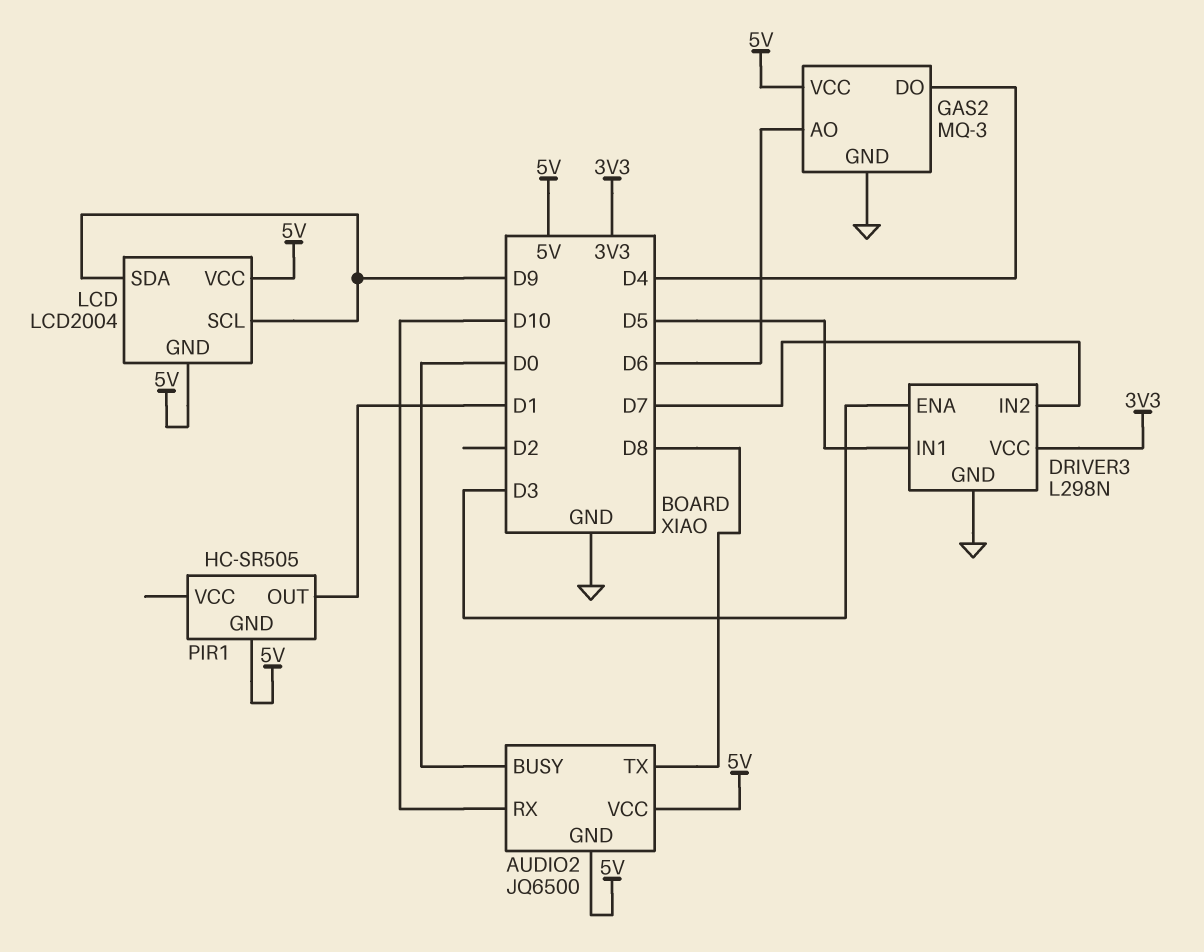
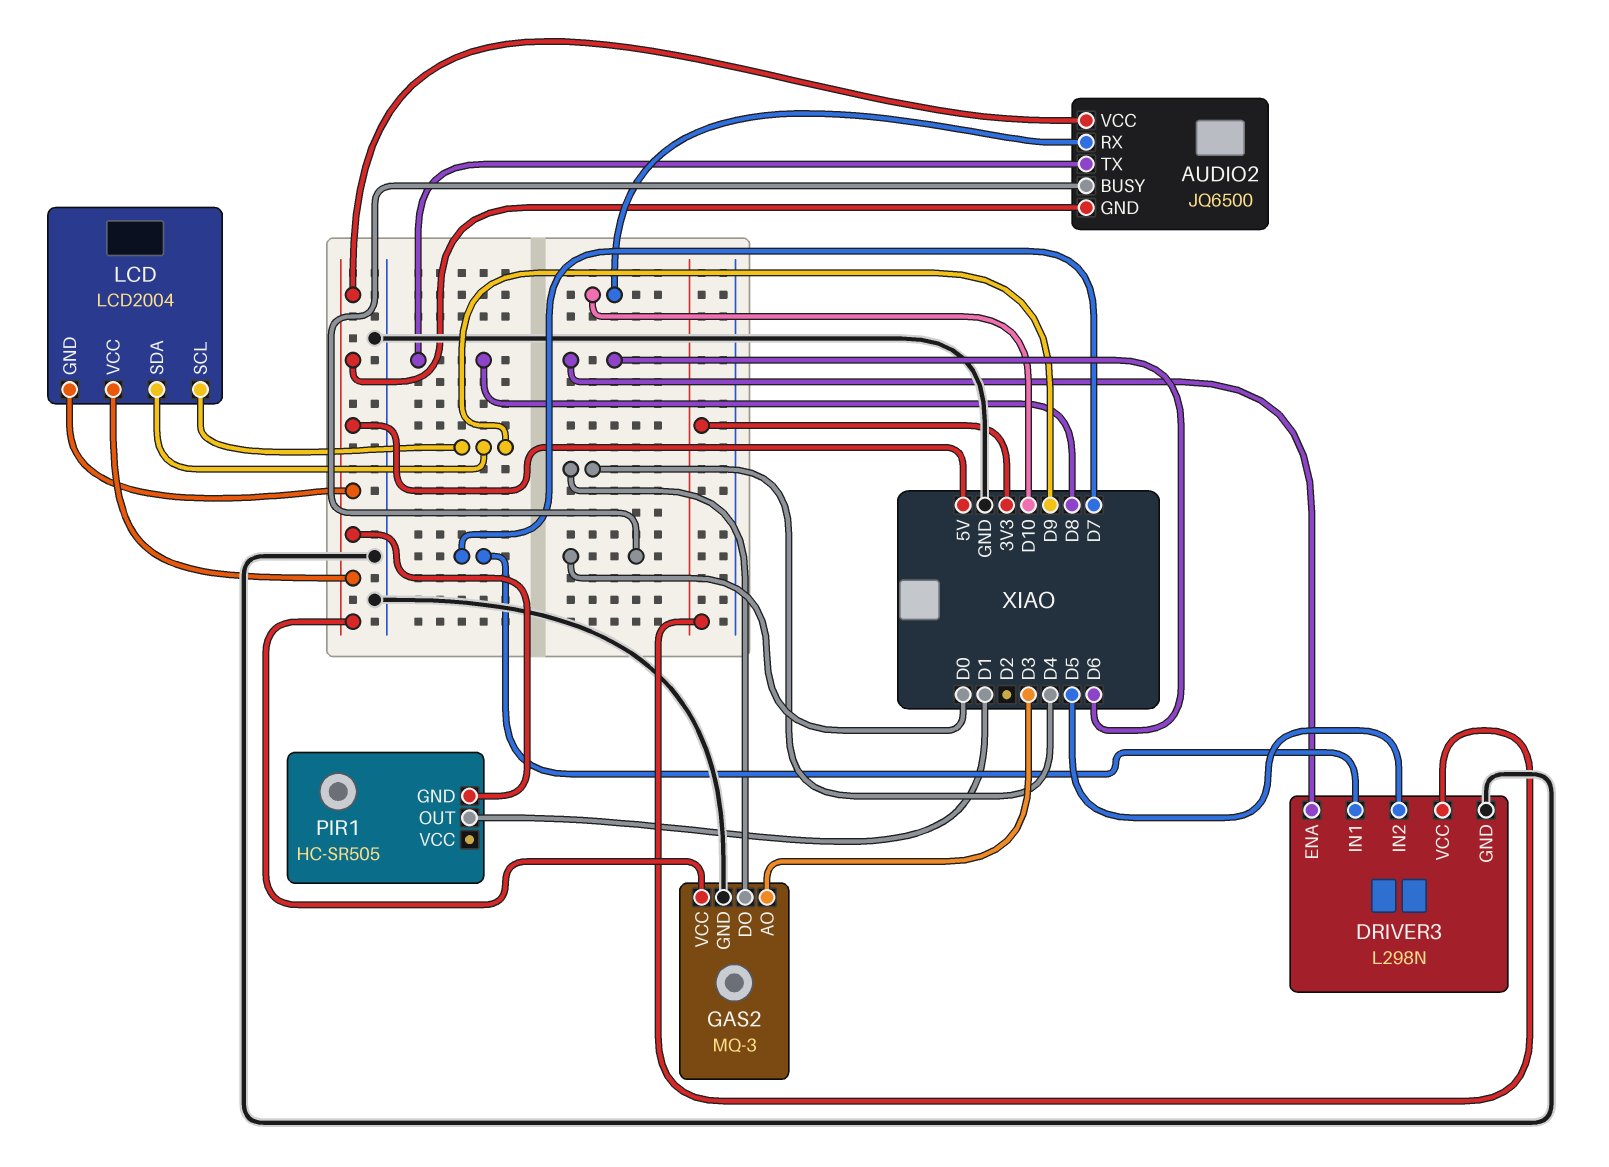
DRIVER3 pin ENA: D3 -> D6
DRIVER3 pin IN1: D5 -> D7
DRIVER3 pin IN2: D7 -> D5
GAS2 pin AO: D6 -> D3

